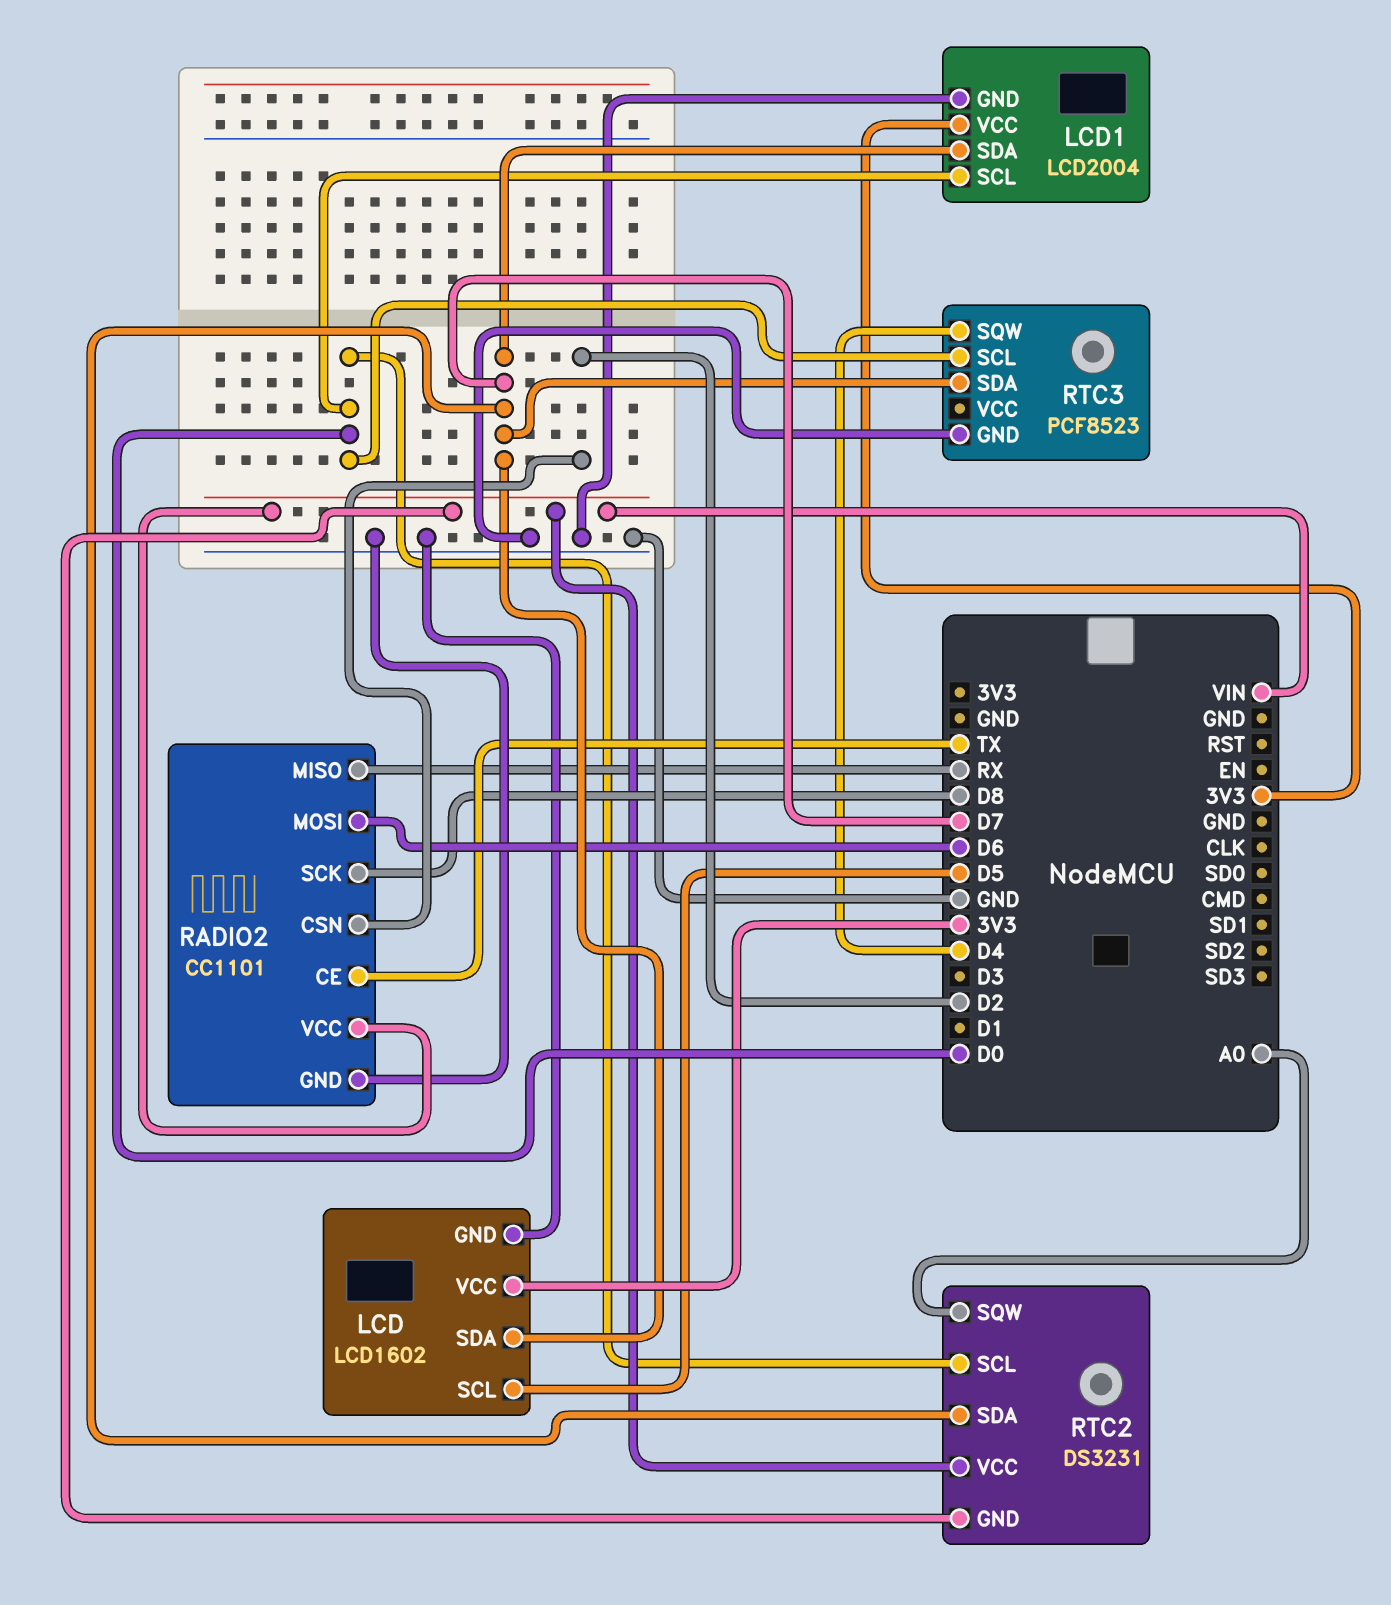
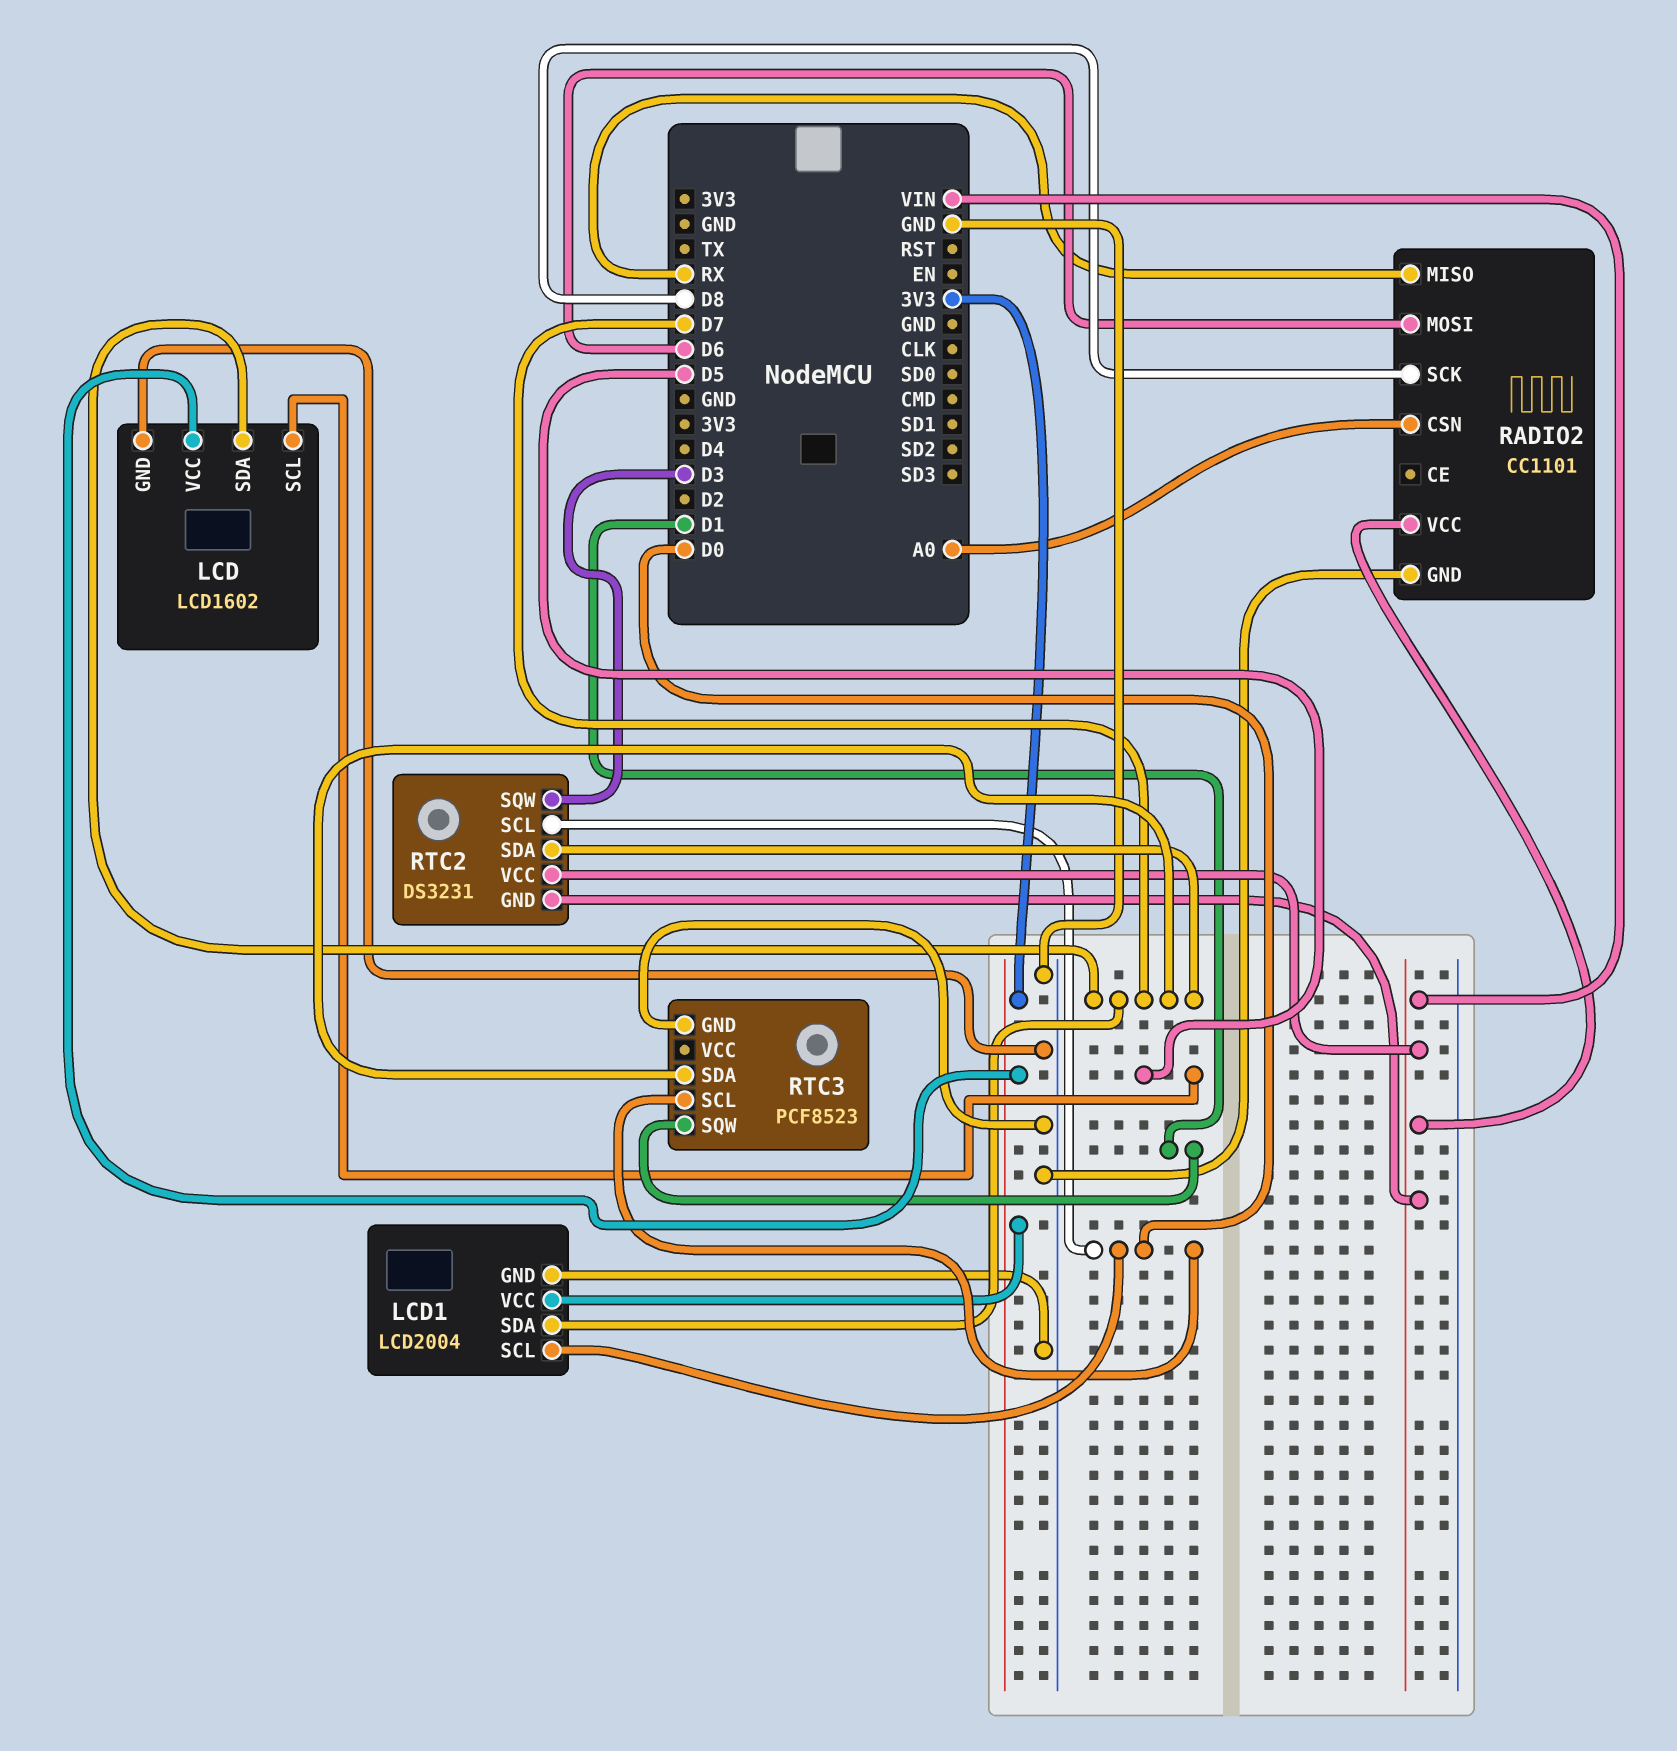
RADIO2 pin CE: TX -> none
RADIO2 pin CSN: D2 -> A0
RTC2 pin SQW: A0 -> D3
RTC3 pin SQW: D4 -> D1

